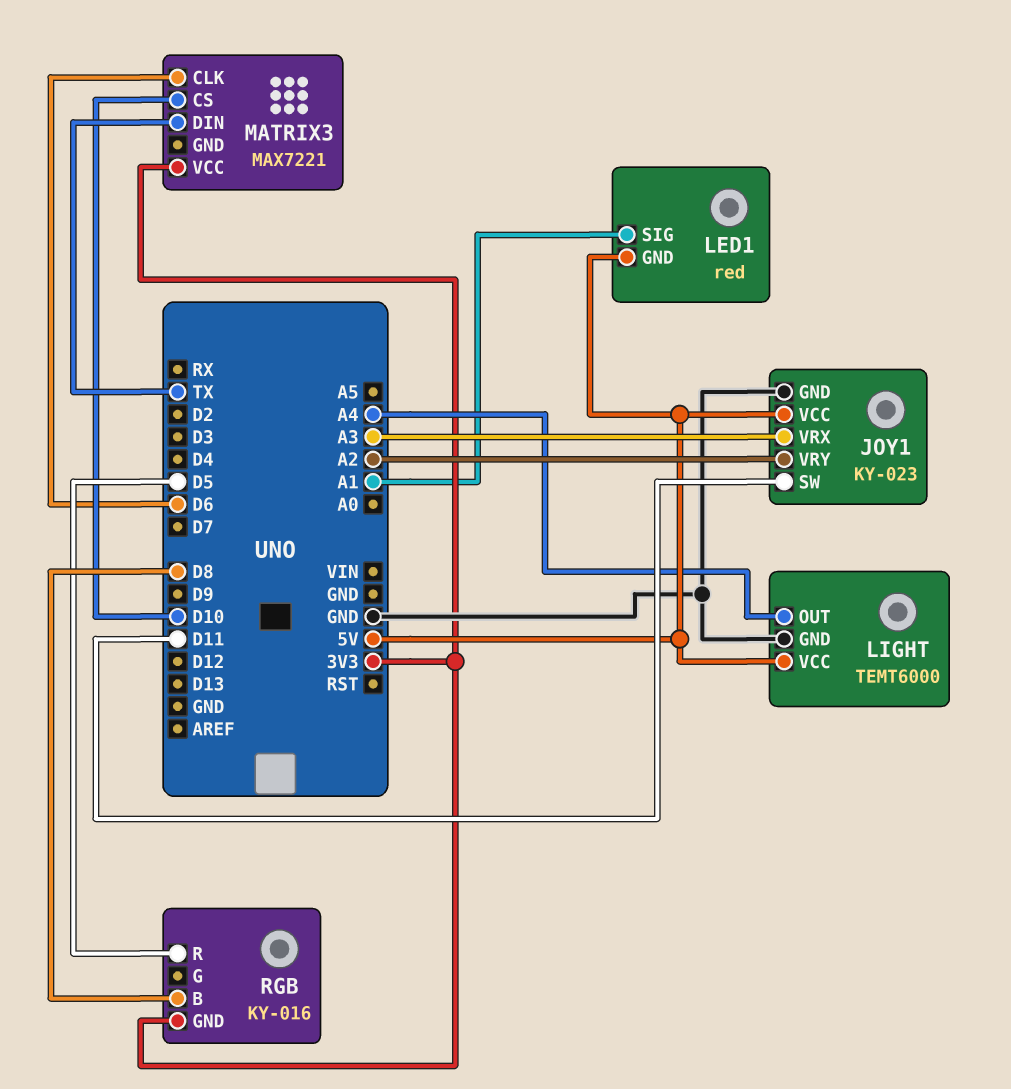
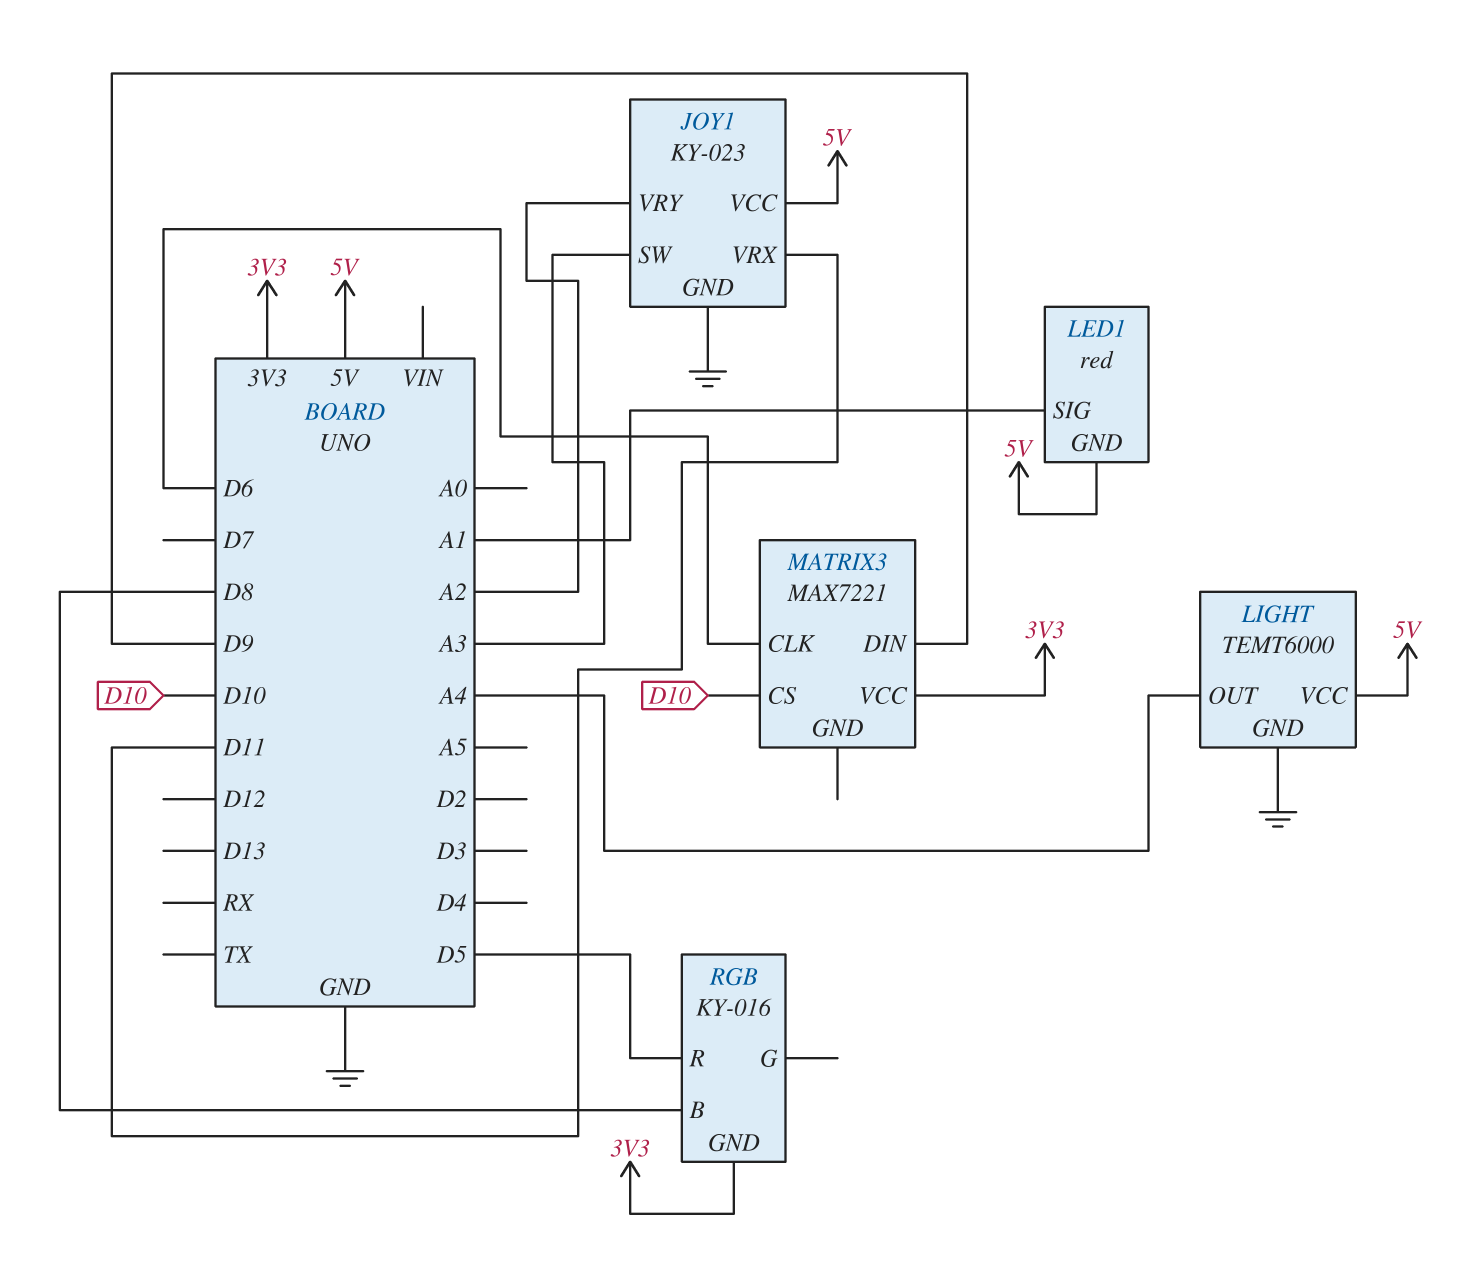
JOY1 pin SW: D11 -> A3
JOY1 pin VRX: A3 -> D11
MATRIX3 pin DIN: TX -> D9

